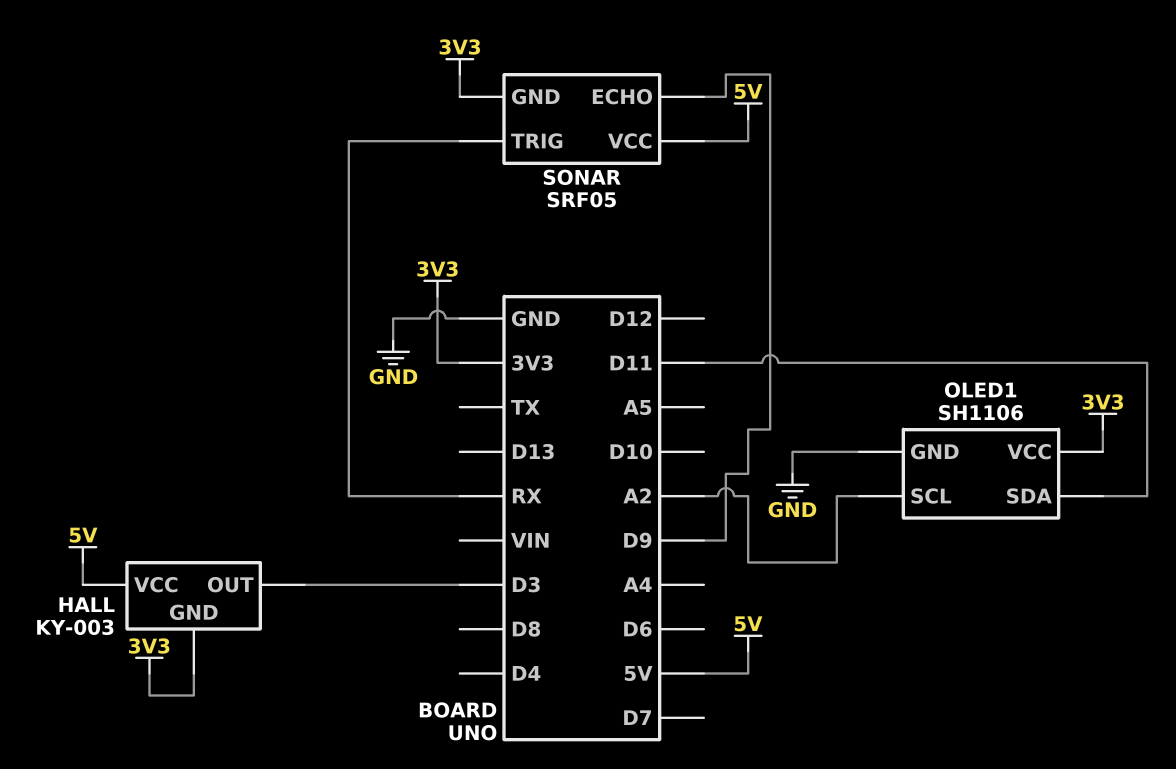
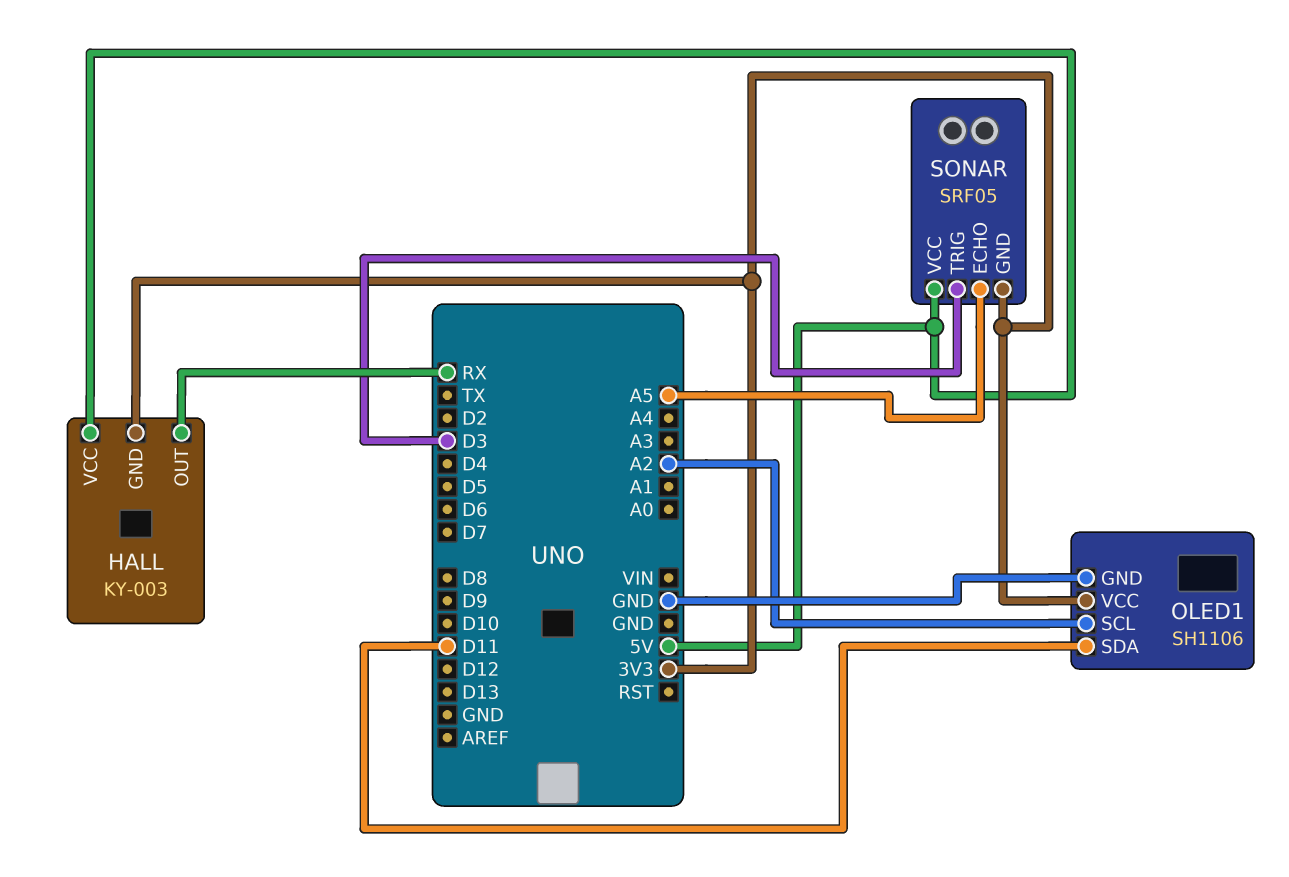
HALL pin OUT: D3 -> RX
SONAR pin ECHO: D9 -> A5
SONAR pin TRIG: RX -> D3

